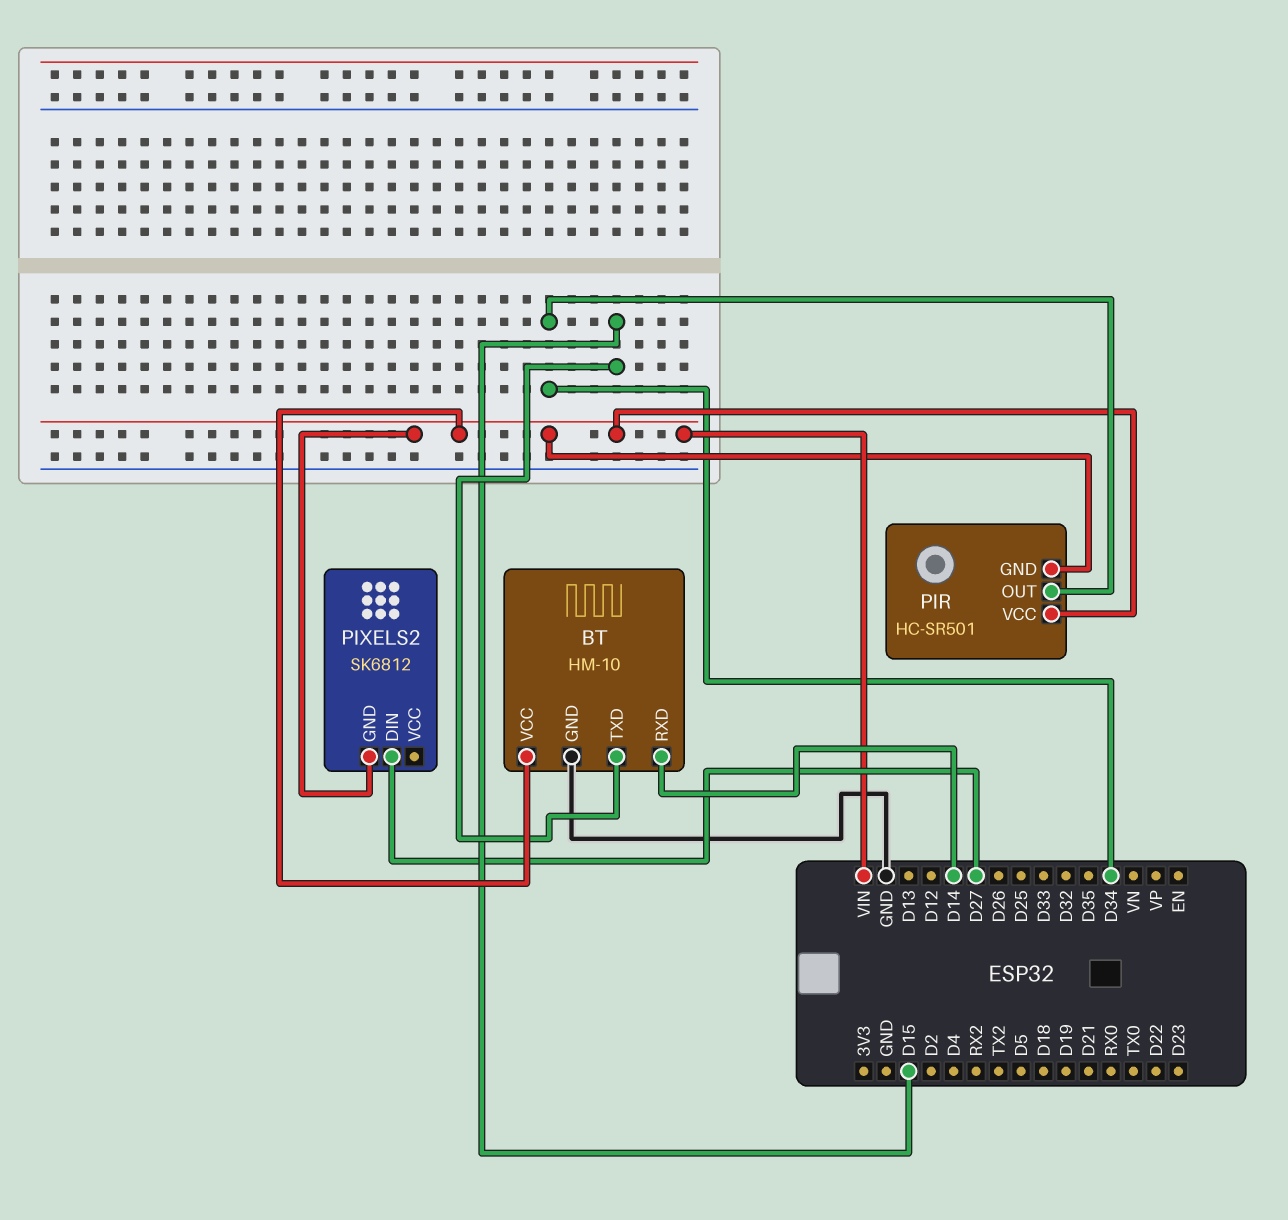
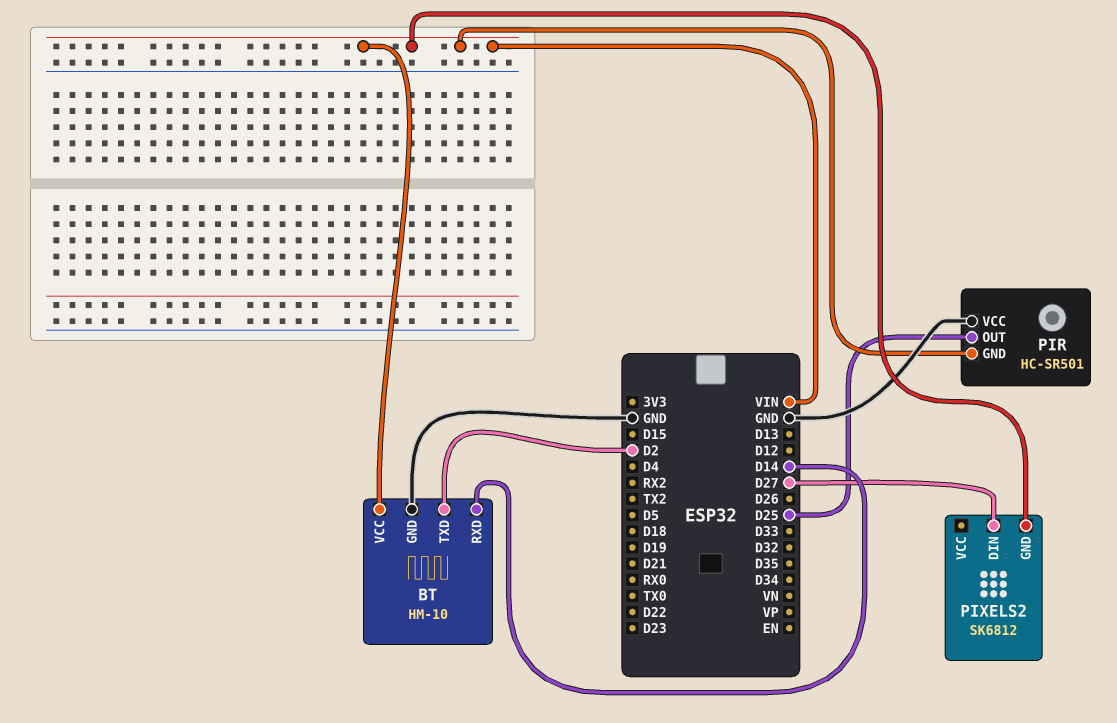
BT pin TXD: D15 -> D2
PIR pin OUT: D34 -> D25
PIR pin VCC: VIN -> GND

